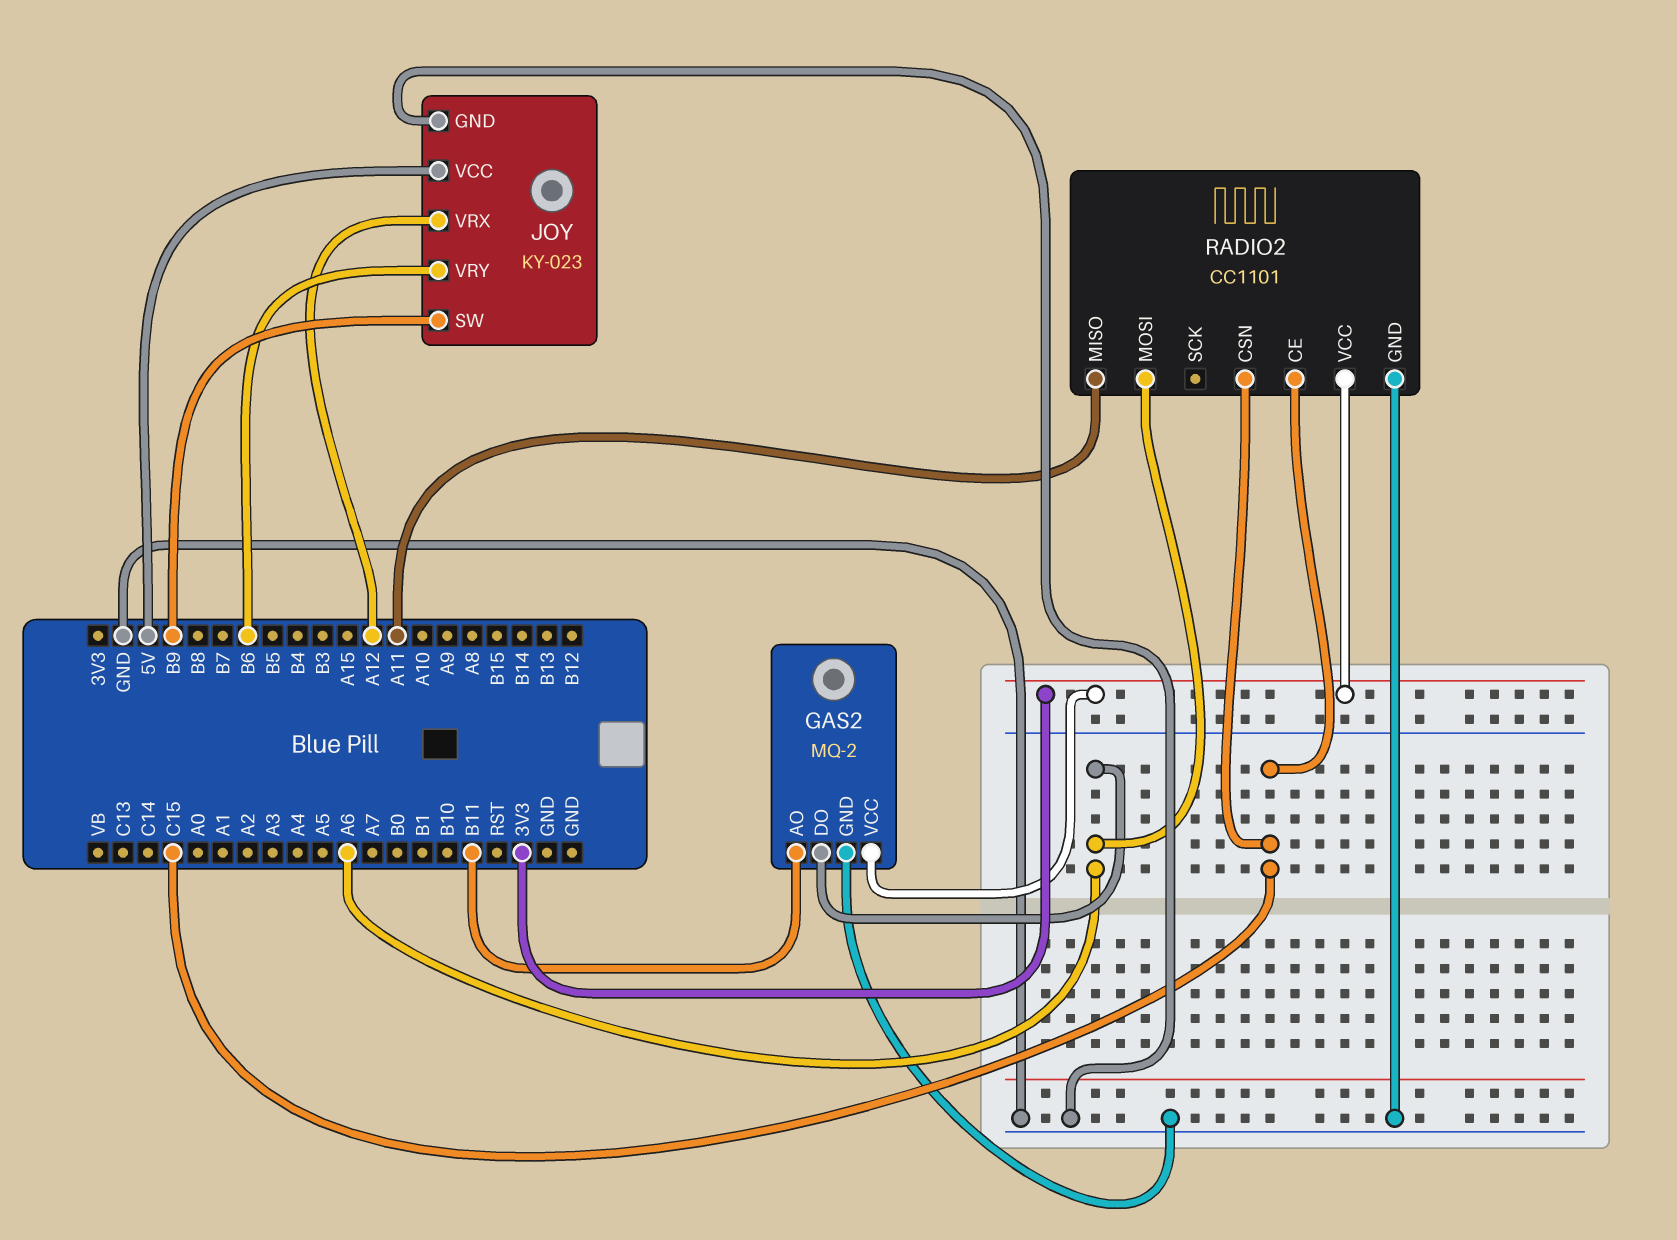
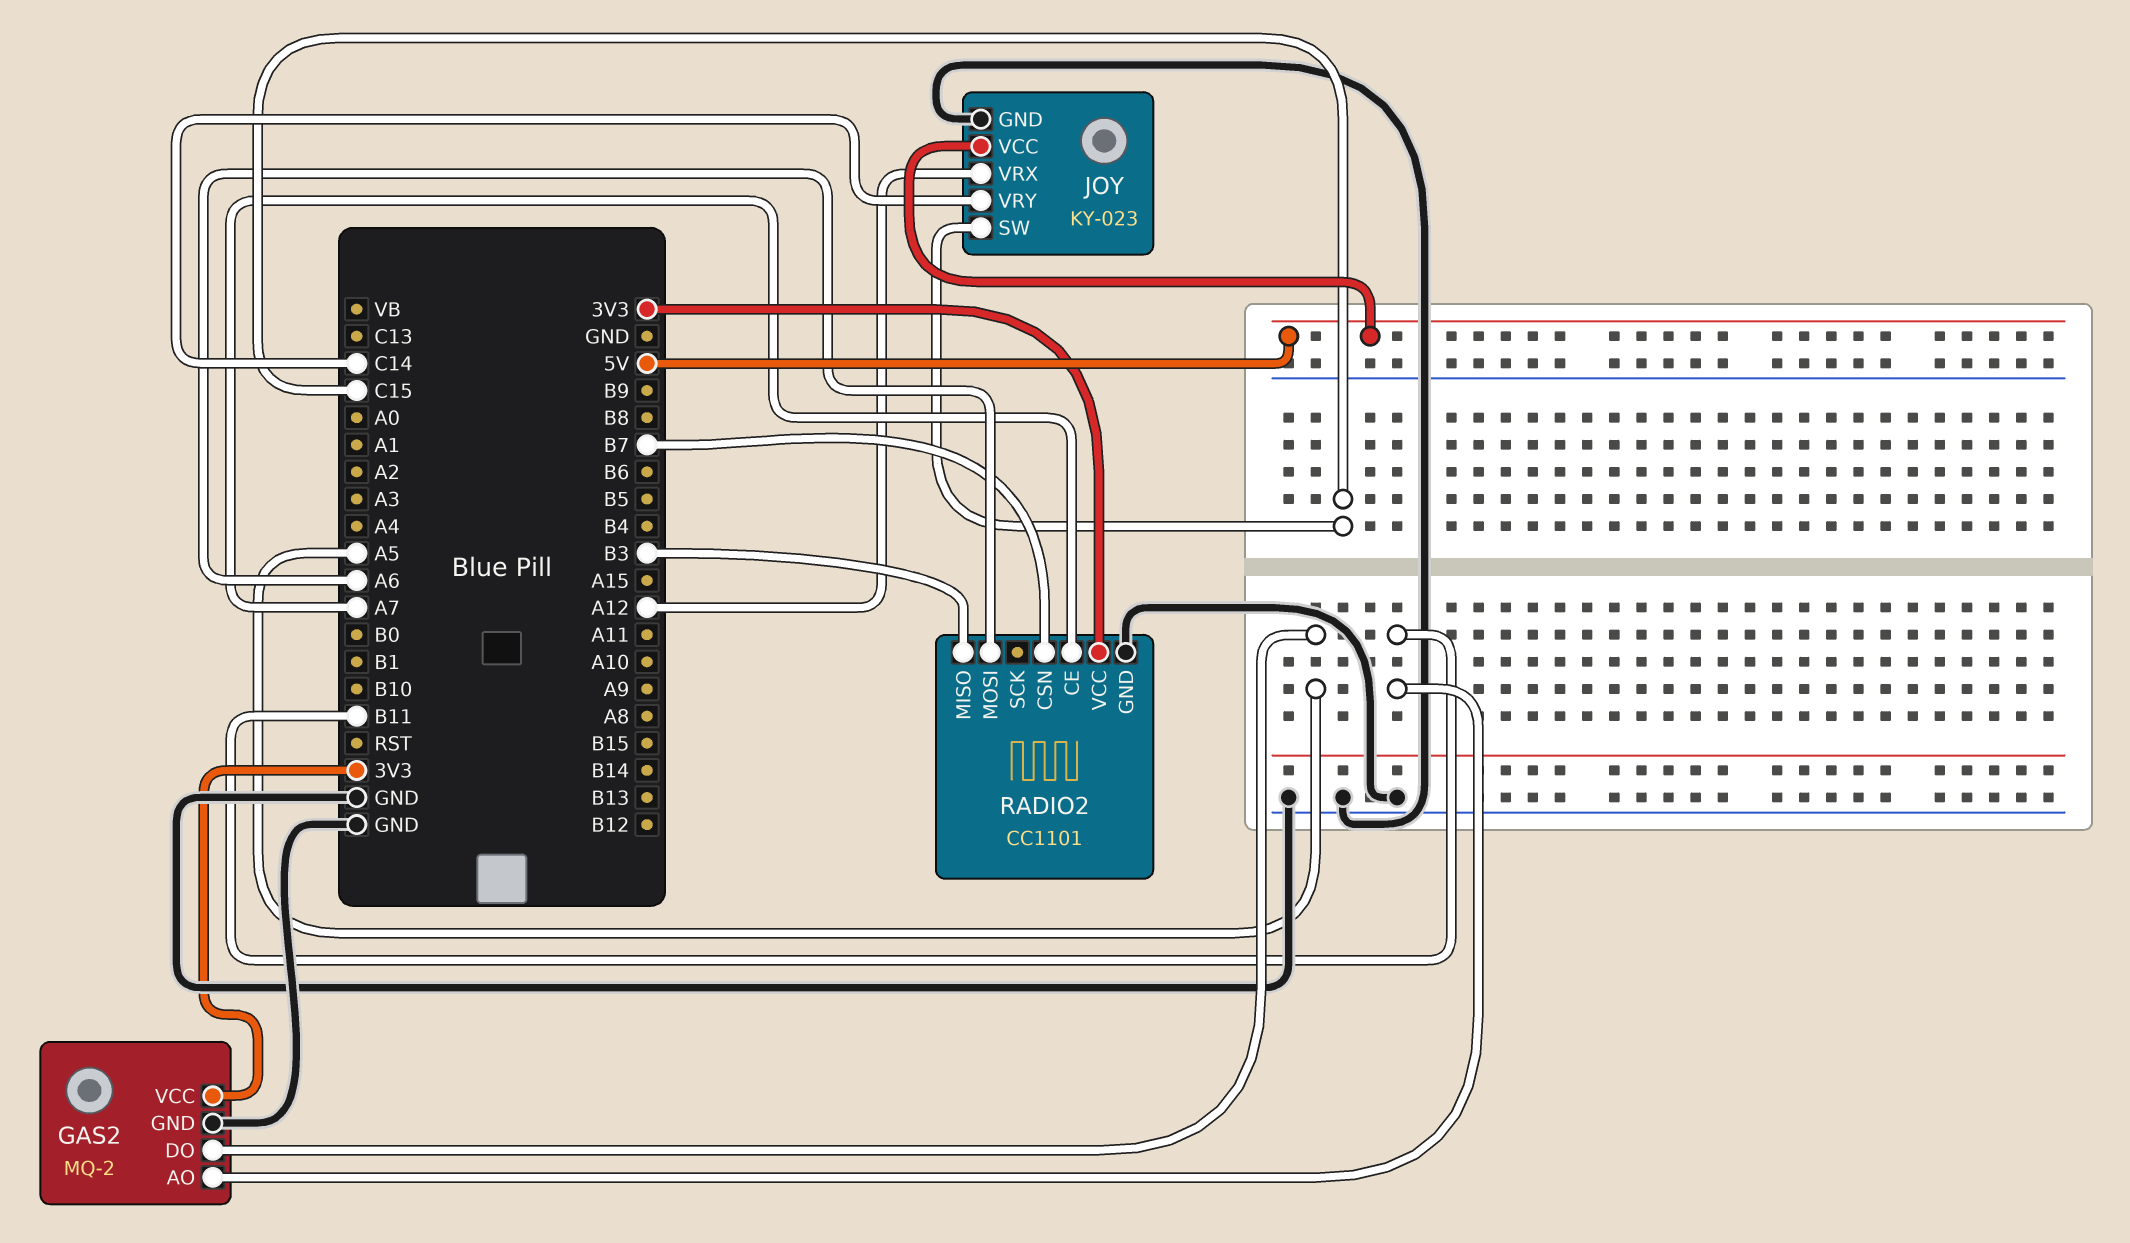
GAS2 pin DO: A6 -> A5
JOY pin SW: B9 -> C15
JOY pin VRY: B6 -> C14
RADIO2 pin CE: C15 -> A7
RADIO2 pin CSN: C15 -> B7
RADIO2 pin MISO: A11 -> B3

